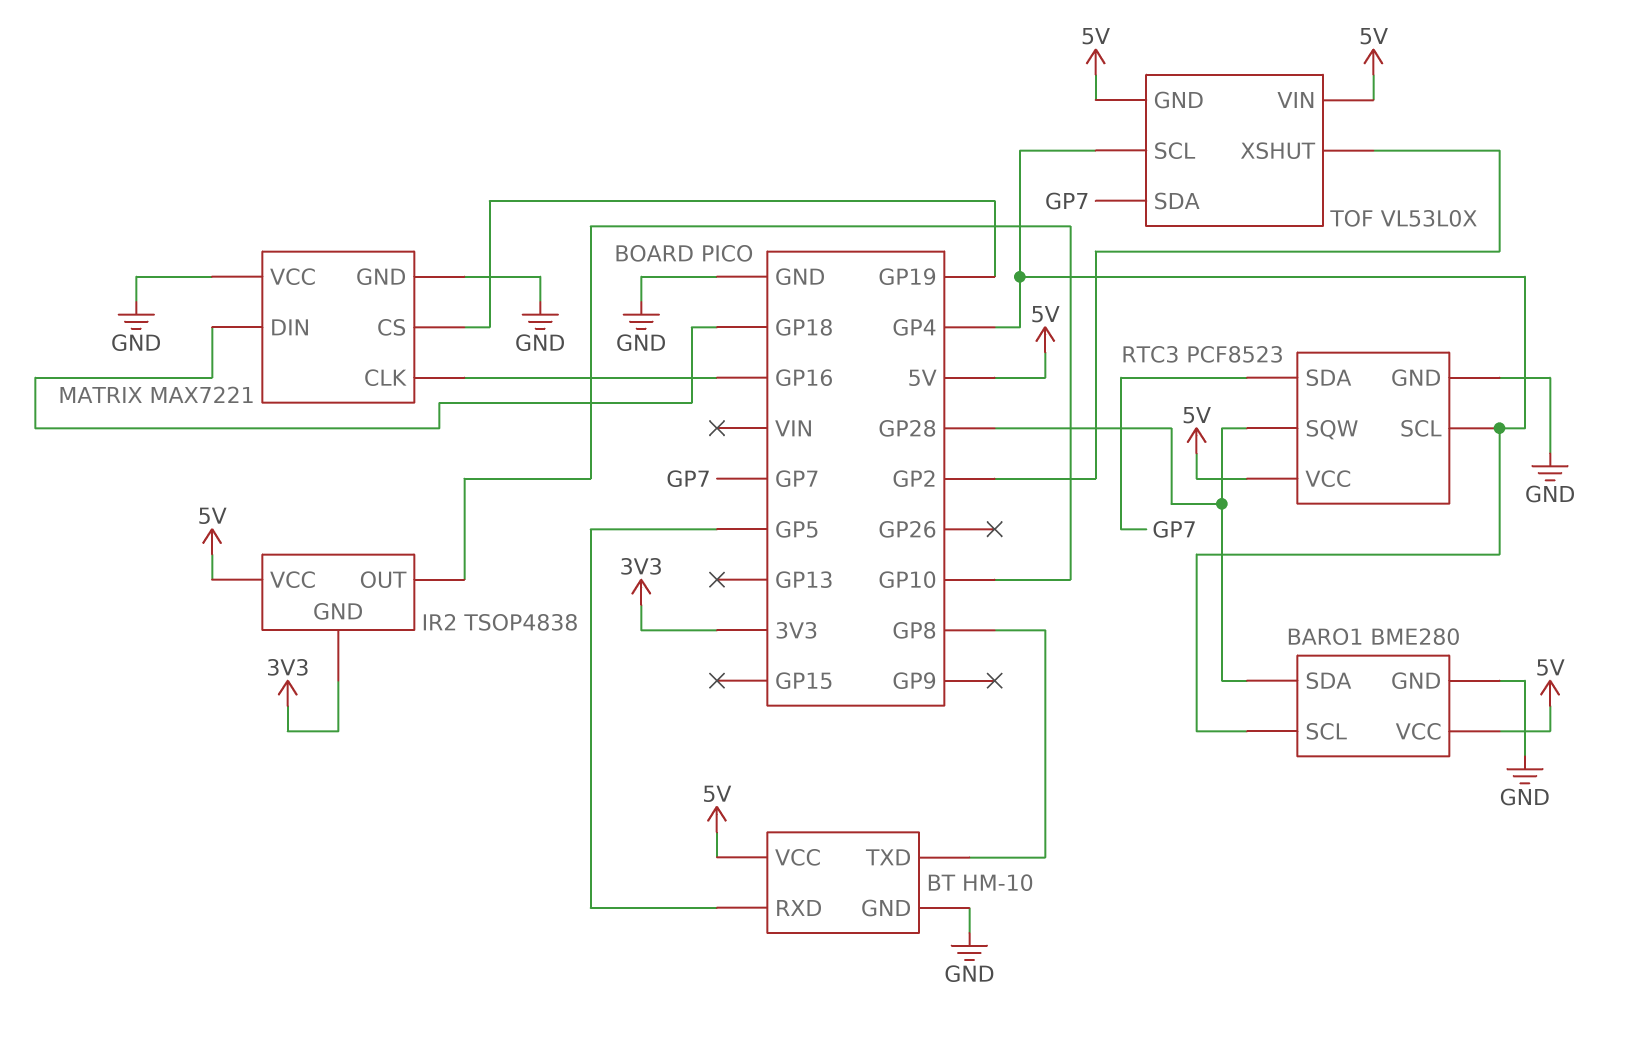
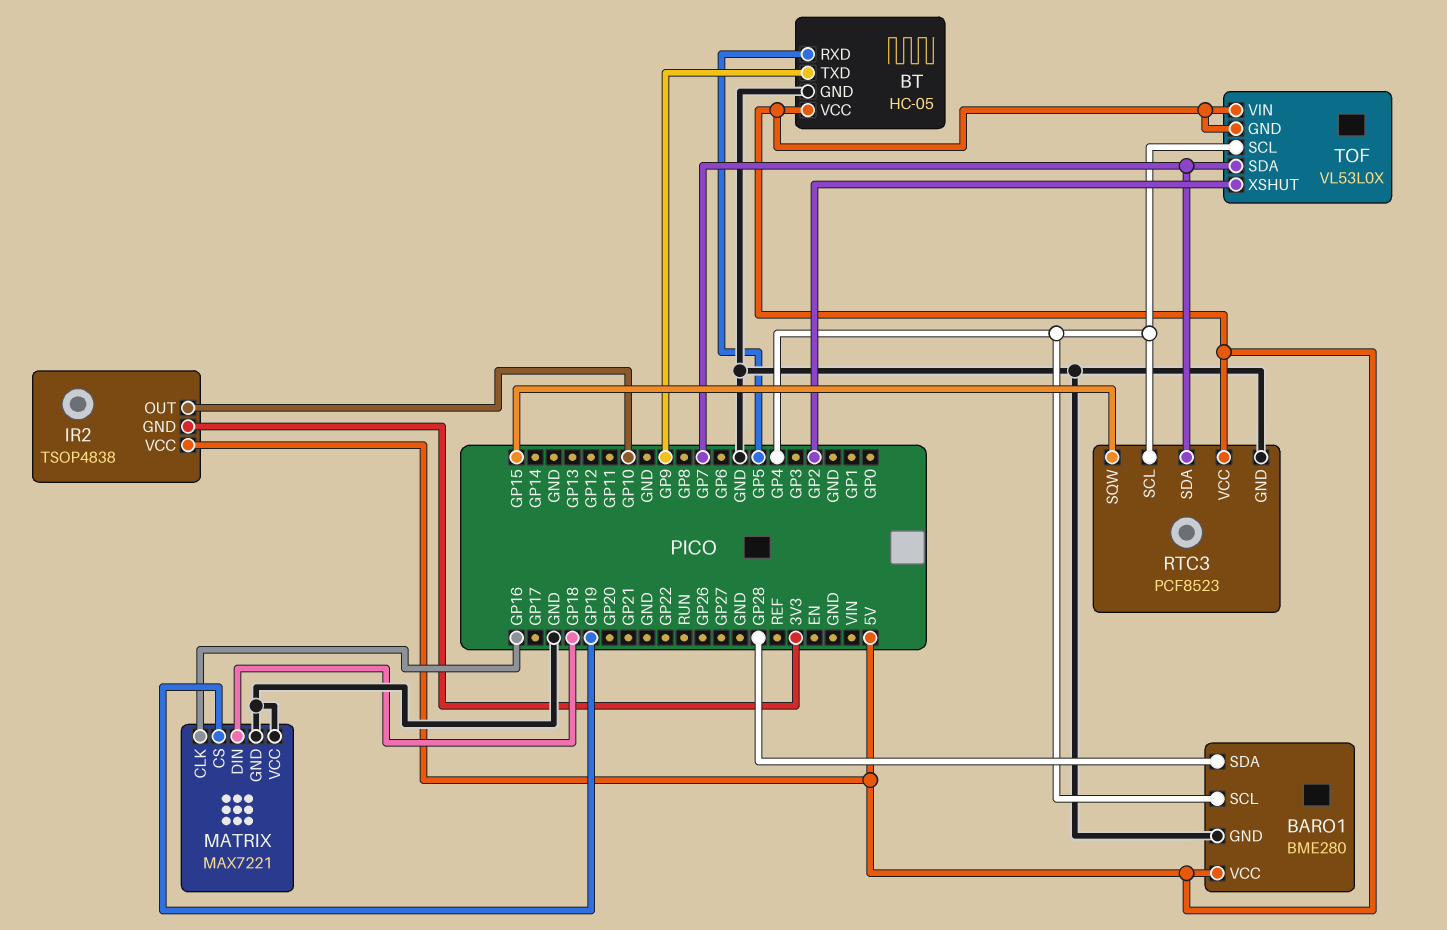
BT: HM-10 -> HC-05
BT pin TXD: GP8 -> GP9
RTC3 pin SQW: GP28 -> GP15

